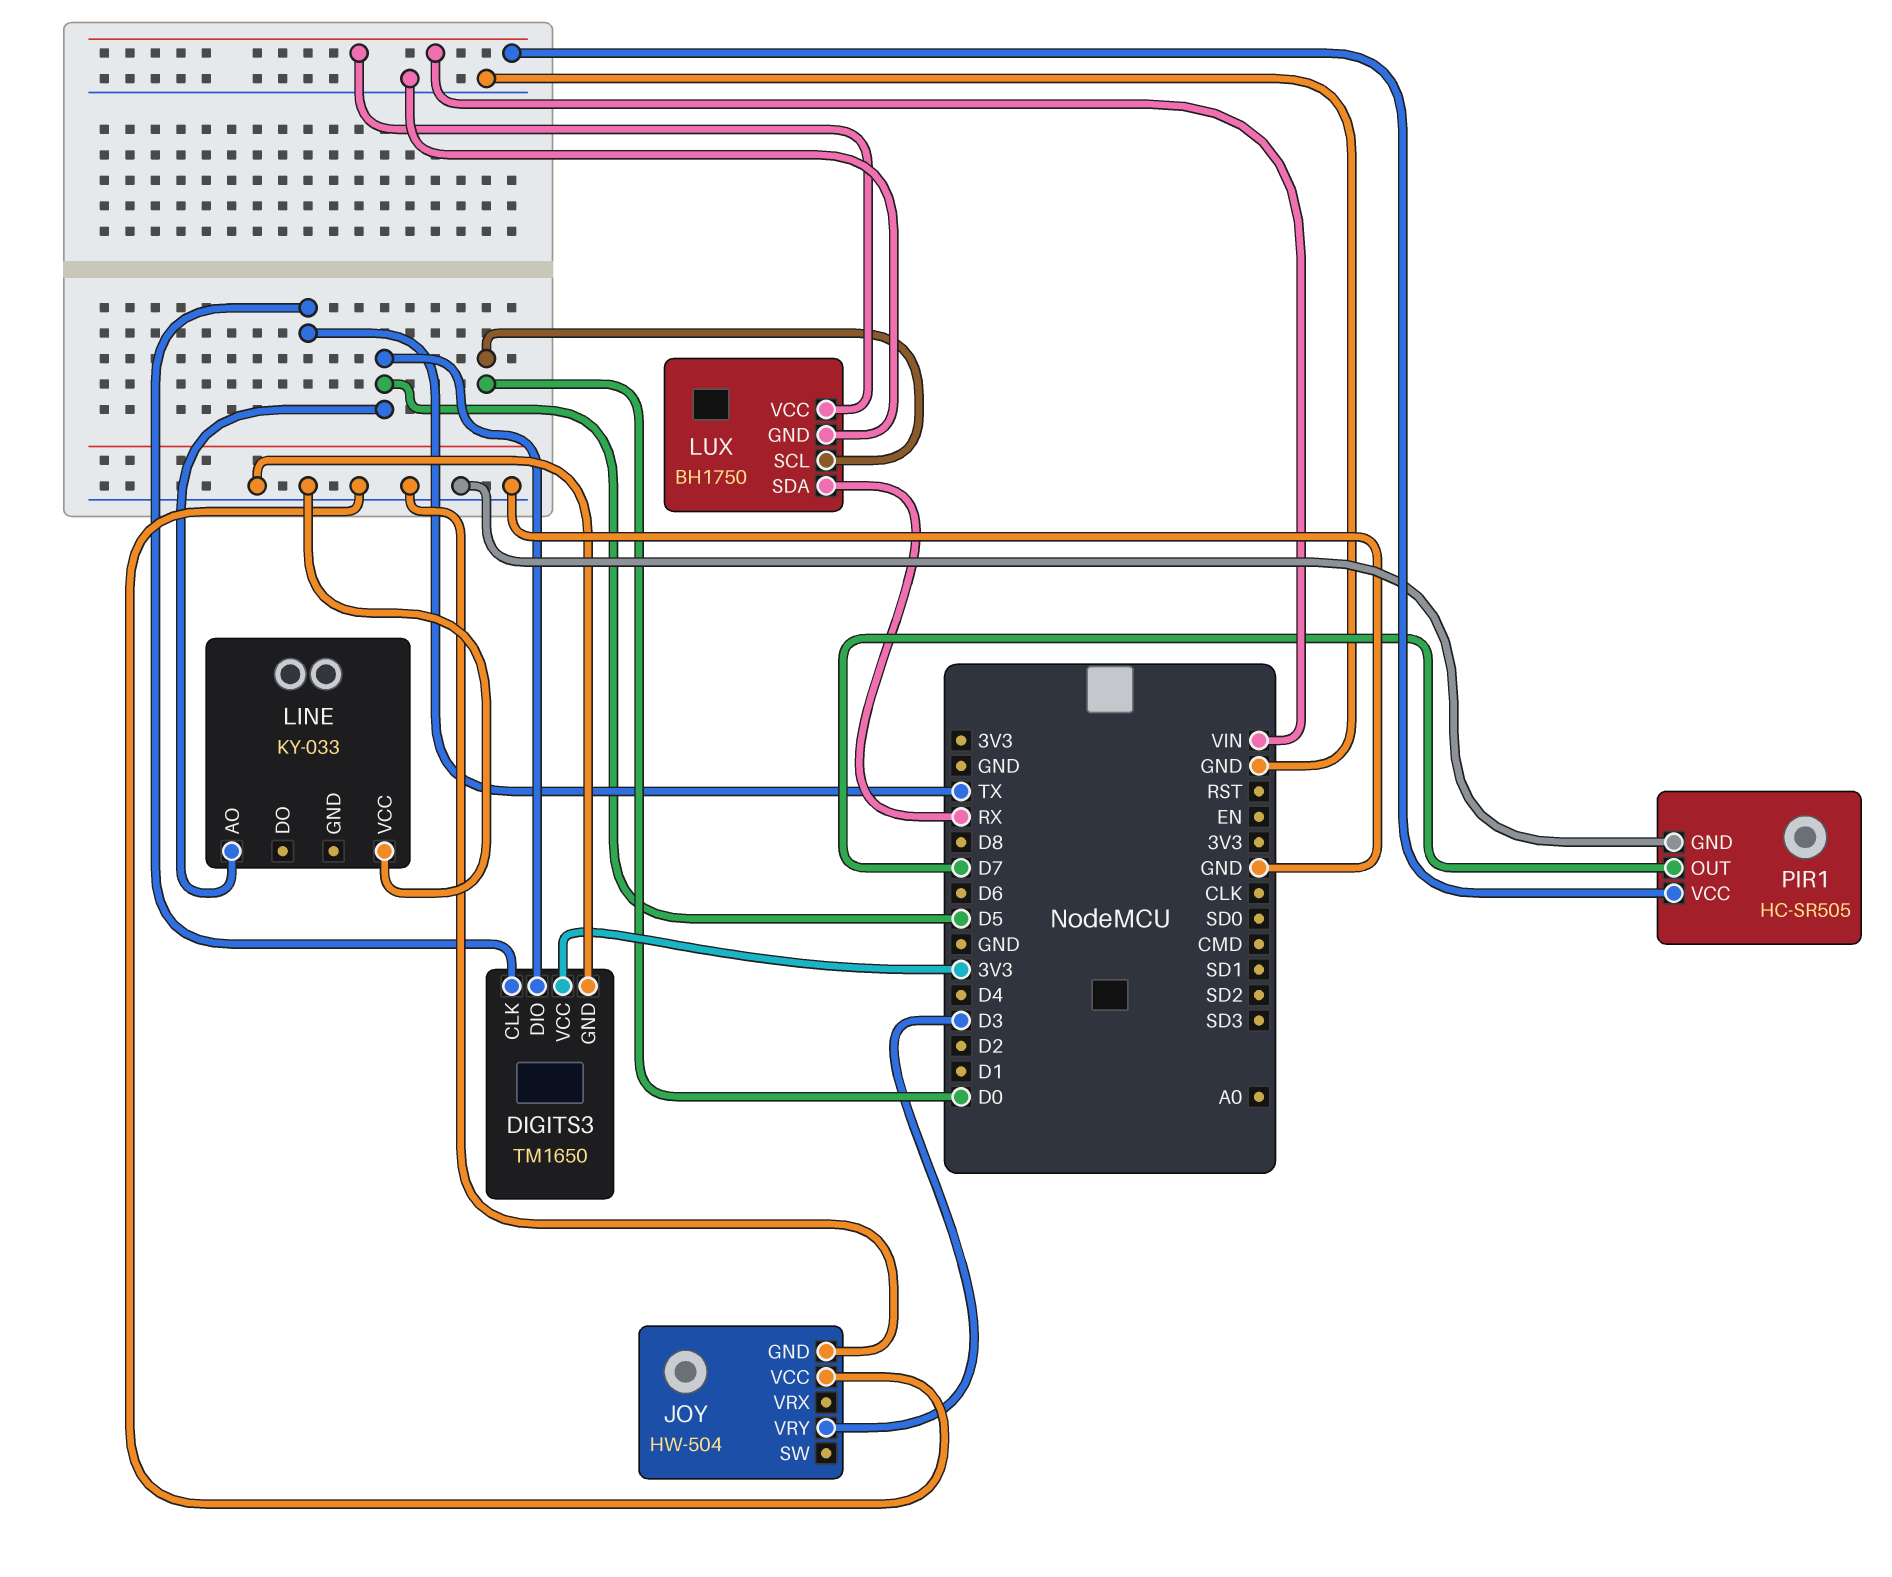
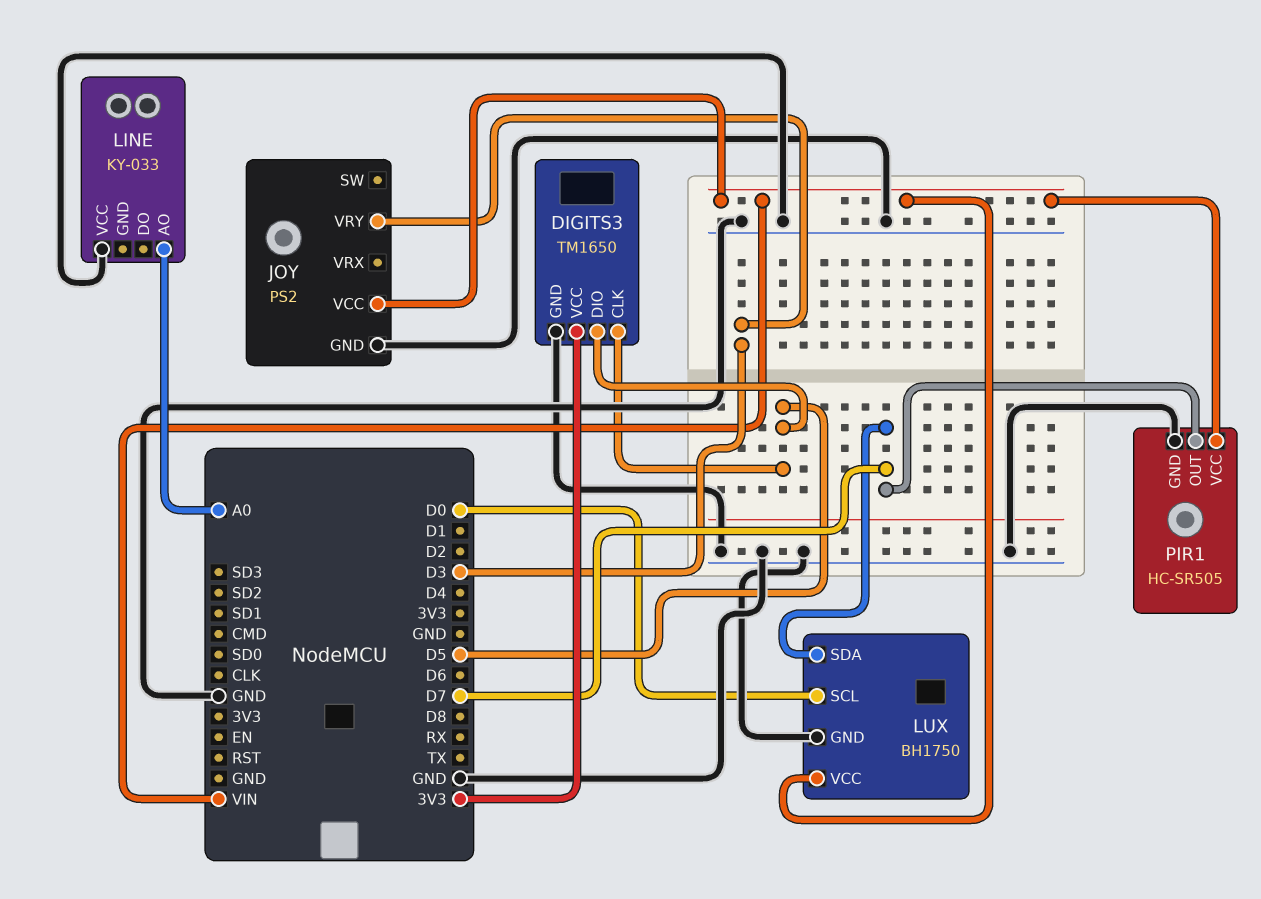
DIGITS3 pin CLK: TX -> D5
JOY: HW-504 -> PS2
JOY pin VCC: GND -> VIN
LINE pin AO: D5 -> A0
LUX pin SDA: RX -> D7

